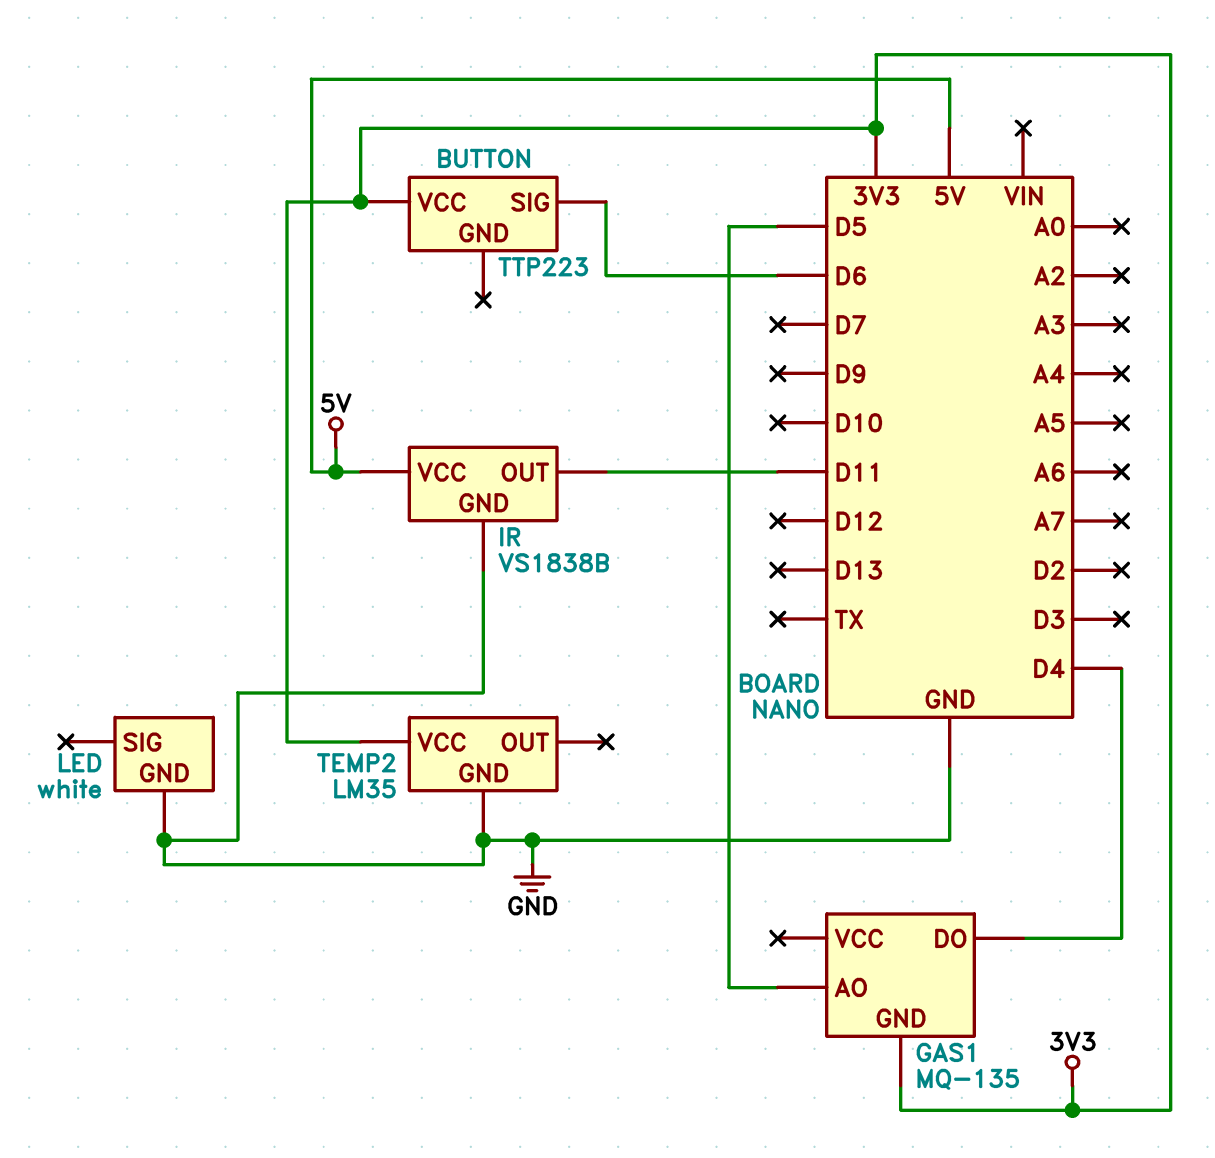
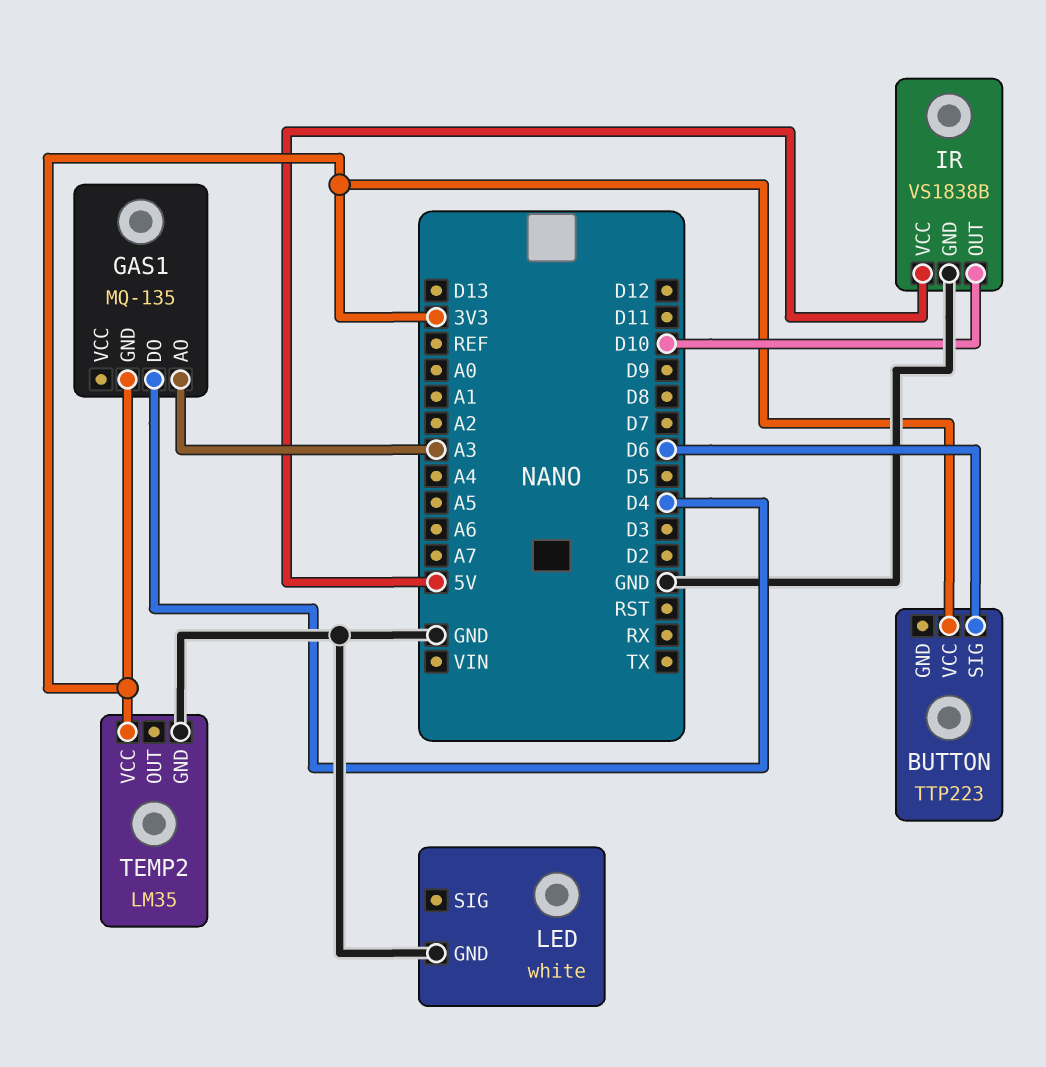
GAS1 pin AO: D5 -> A3
IR pin OUT: D11 -> D10

